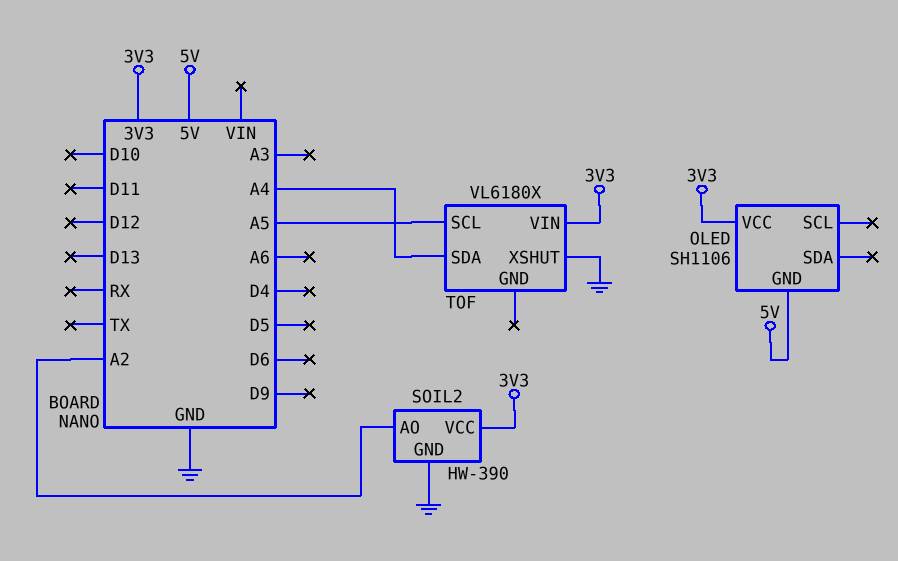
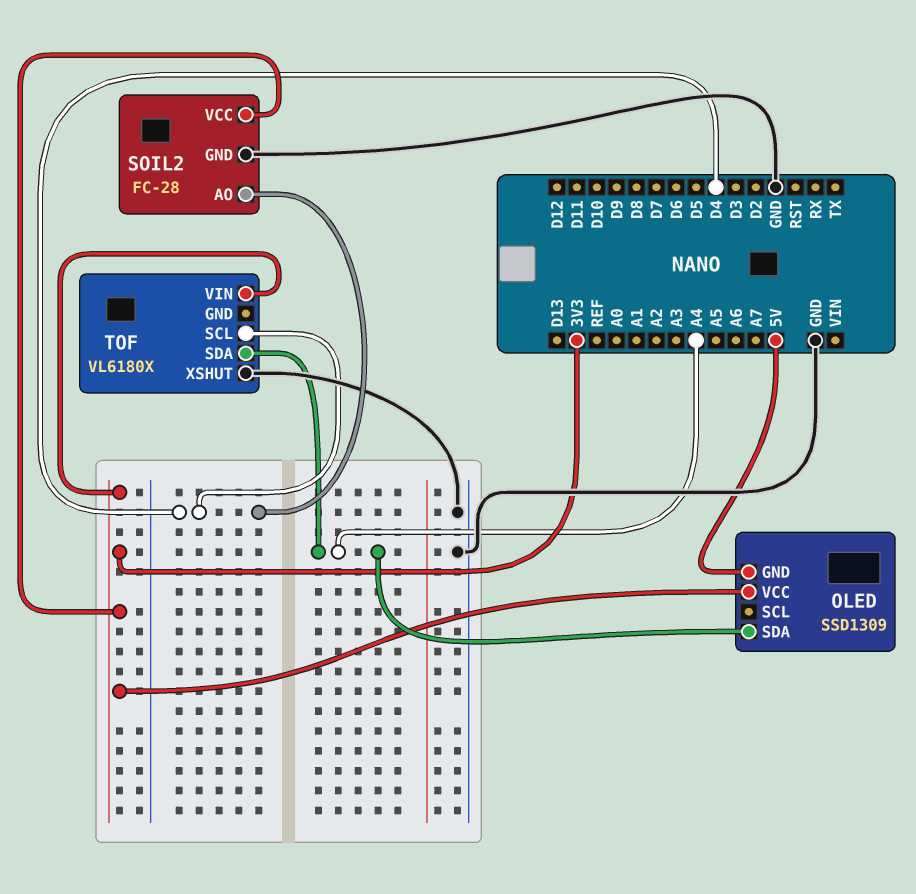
OLED: SH1106 -> SSD1309
OLED pin SDA: none -> A4
SOIL2: HW-390 -> FC-28
SOIL2 pin AO: A2 -> D4
TOF pin SCL: A5 -> D4

